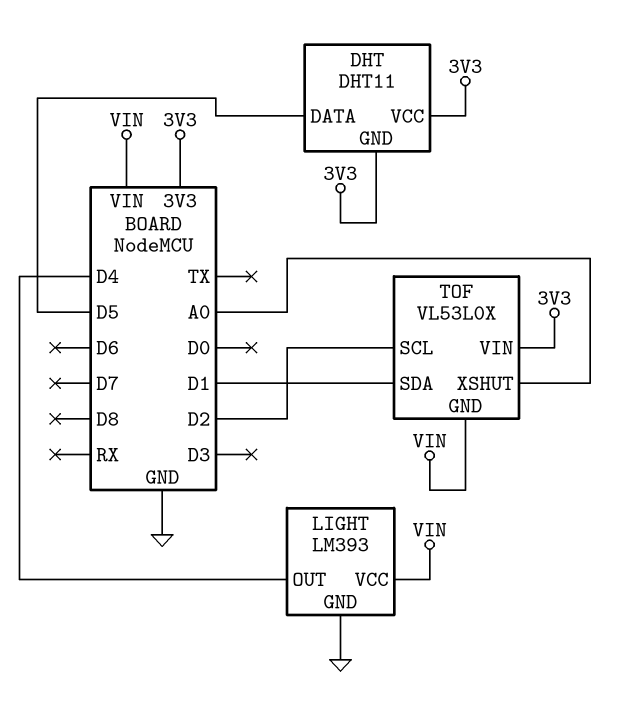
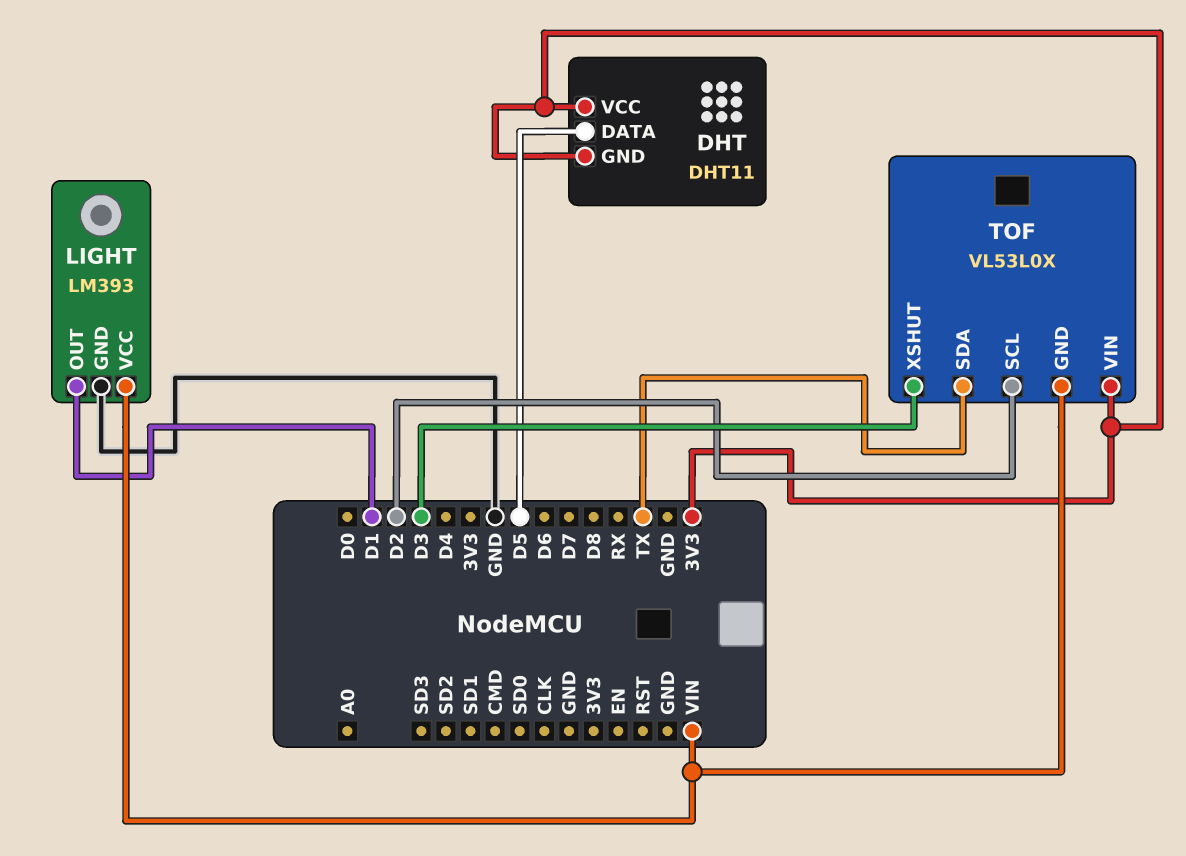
LIGHT pin OUT: D4 -> D1
TOF pin SDA: D1 -> TX
TOF pin XSHUT: A0 -> D3

